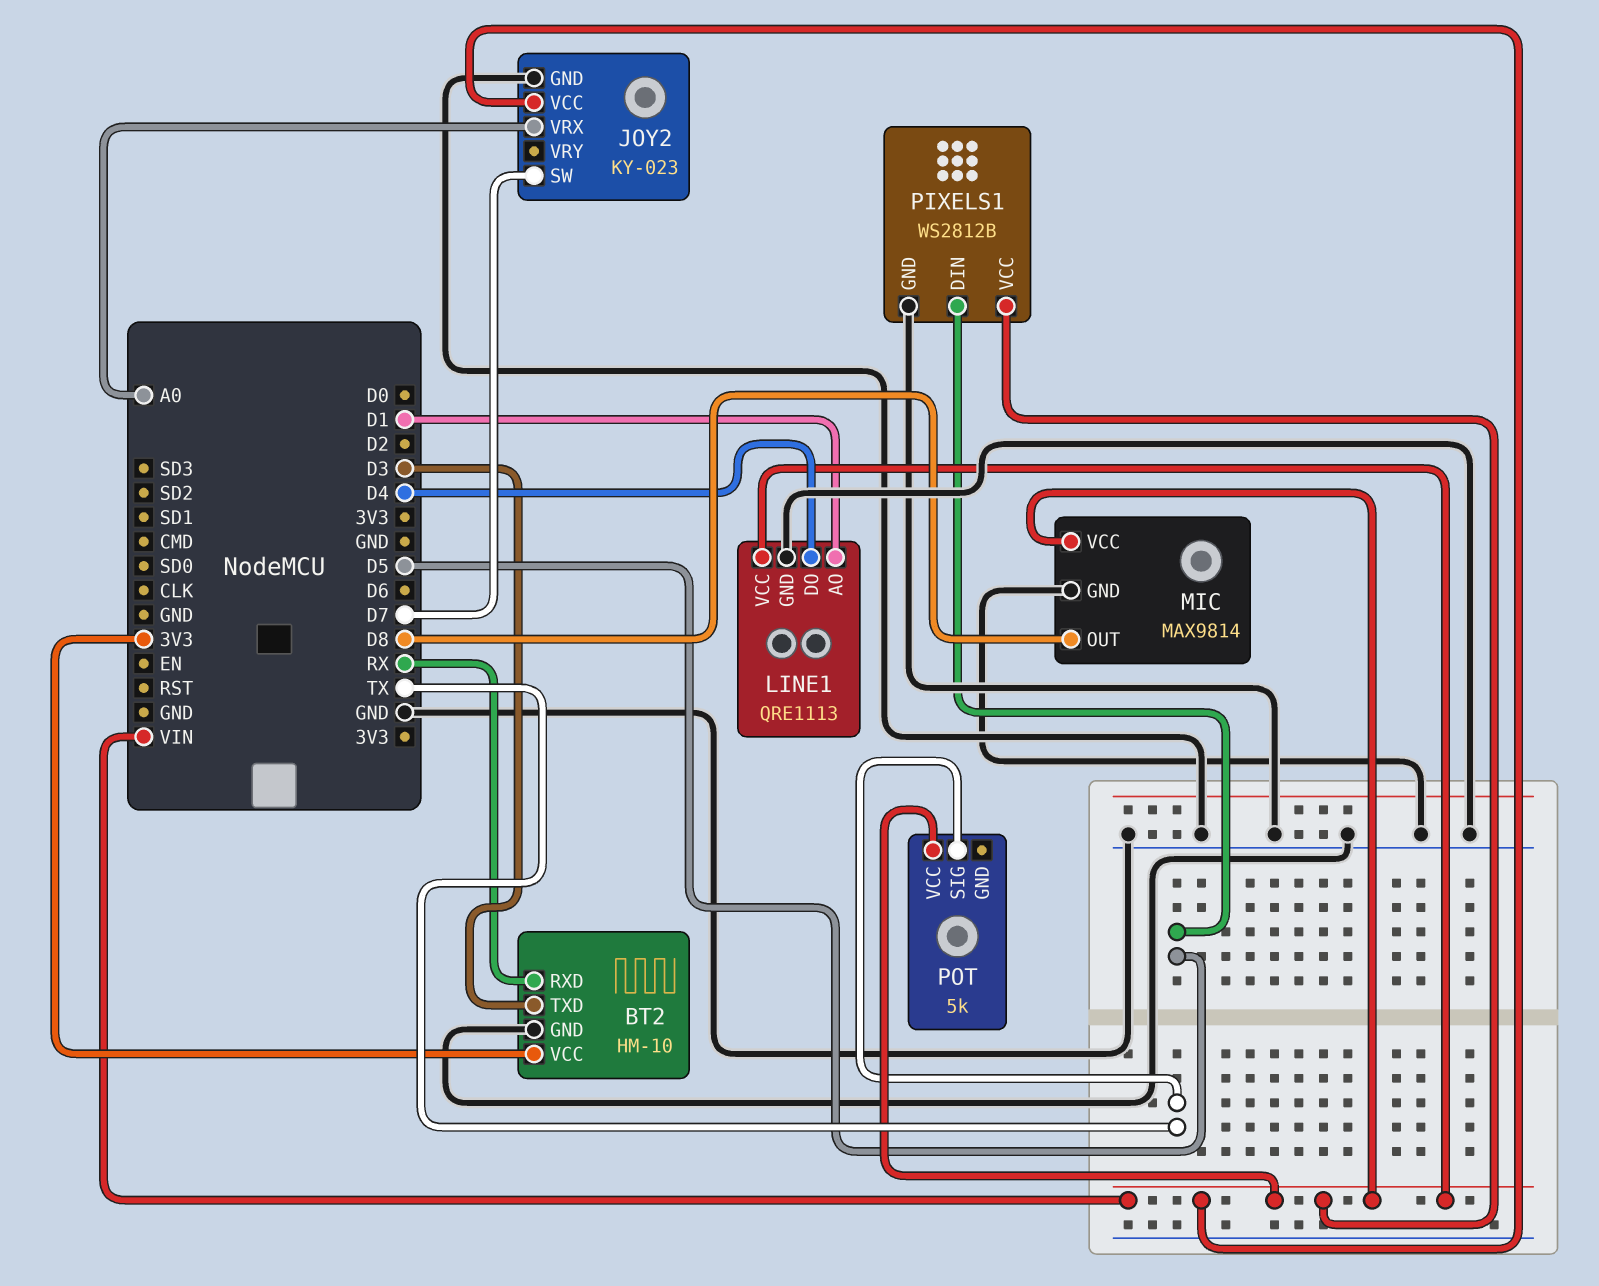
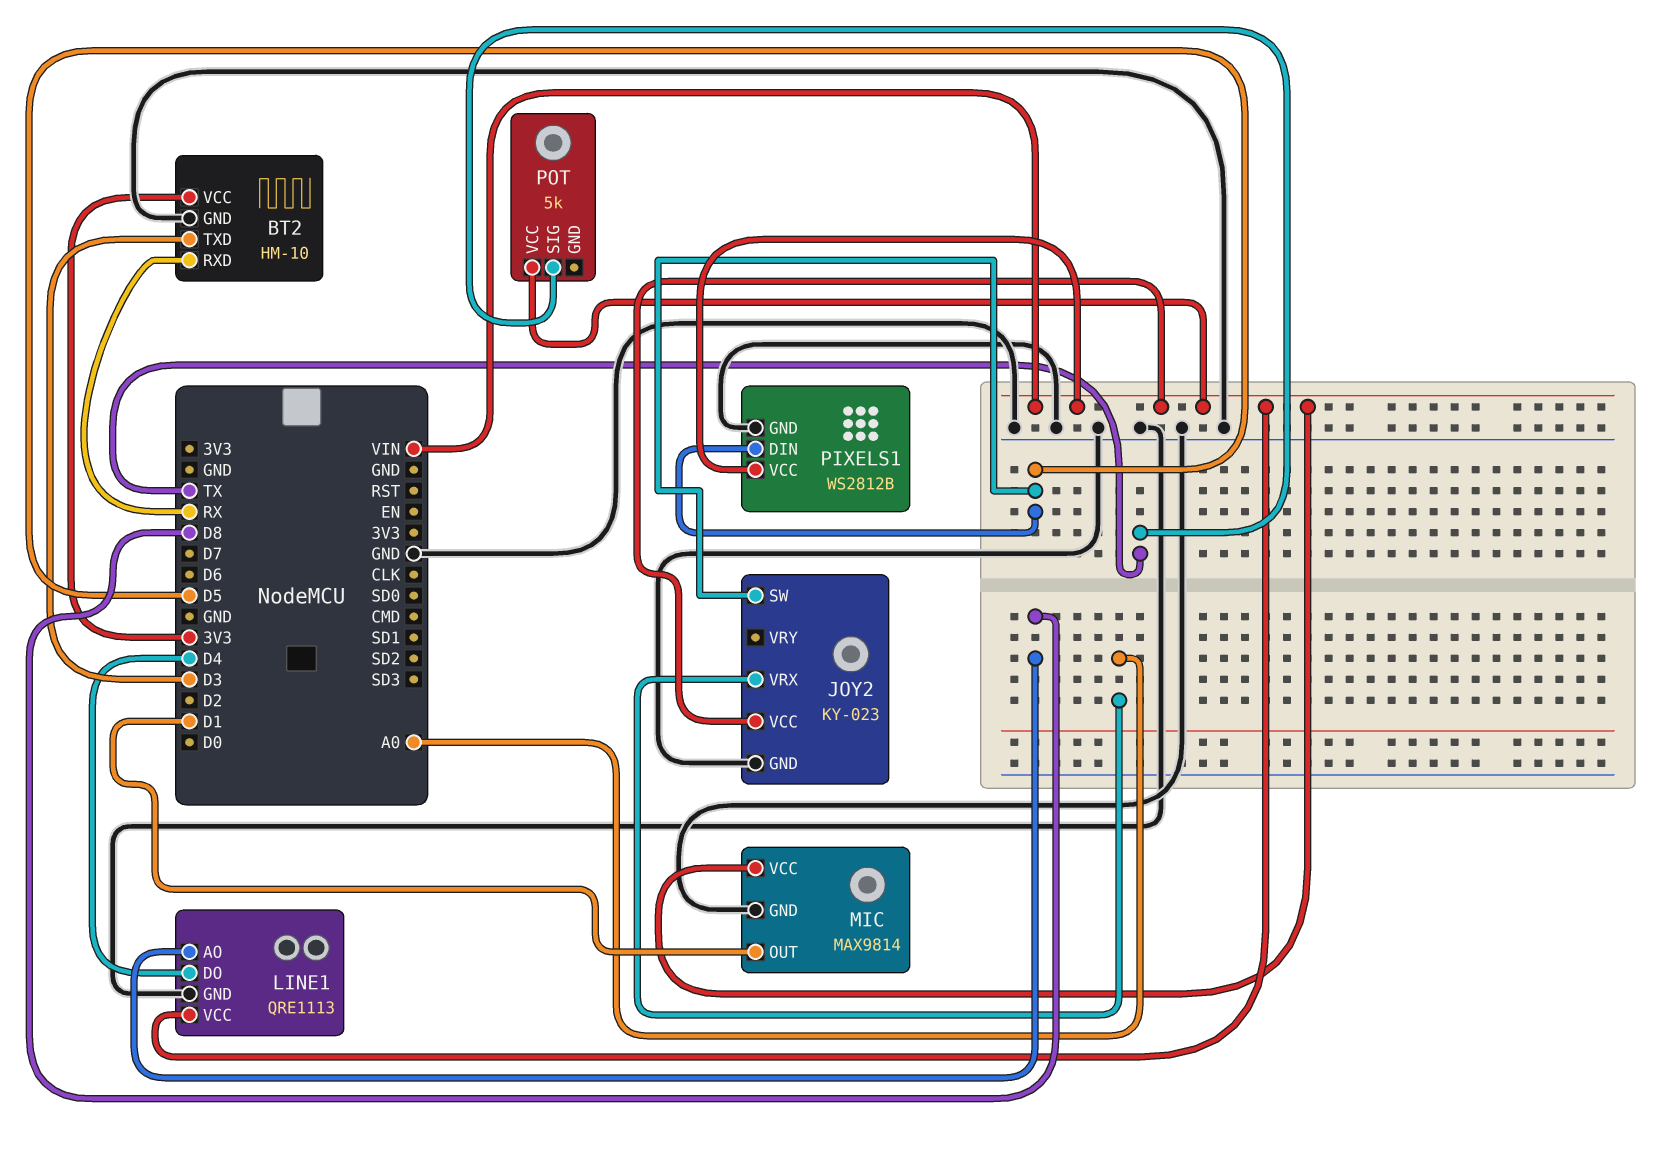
JOY2 pin SW: D7 -> D5
LINE1 pin AO: D1 -> D8
MIC pin OUT: D8 -> D1

